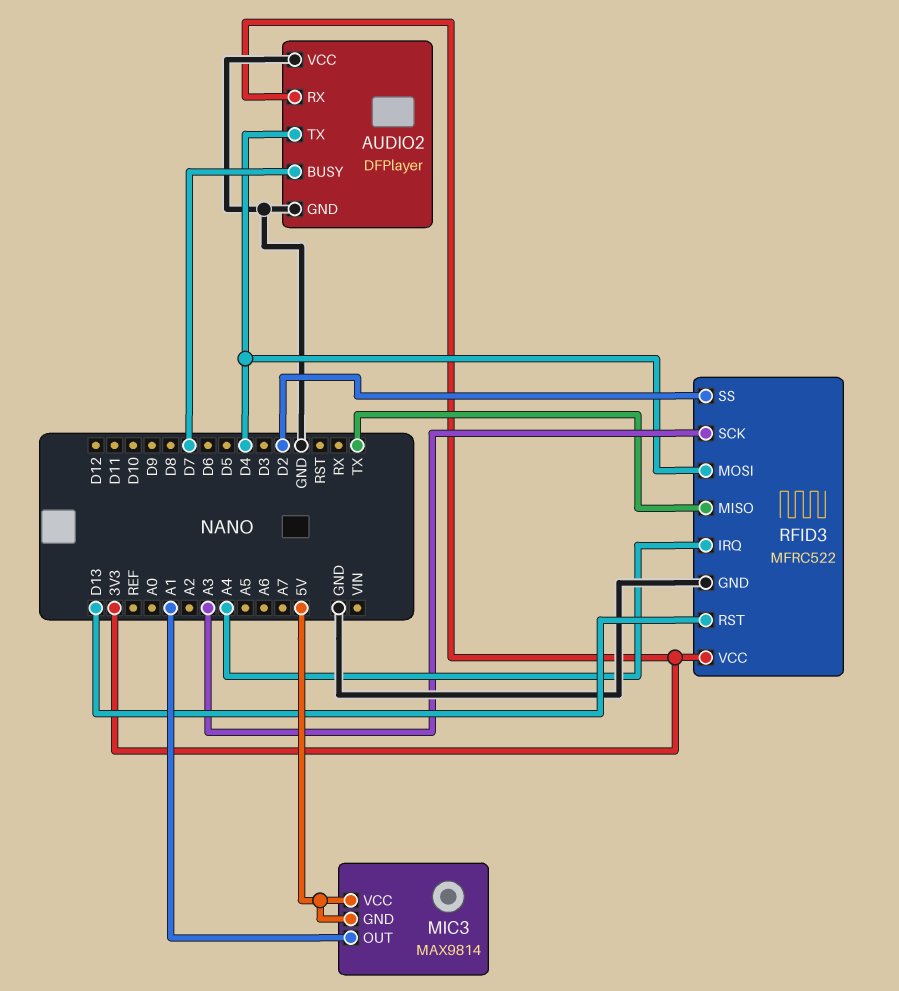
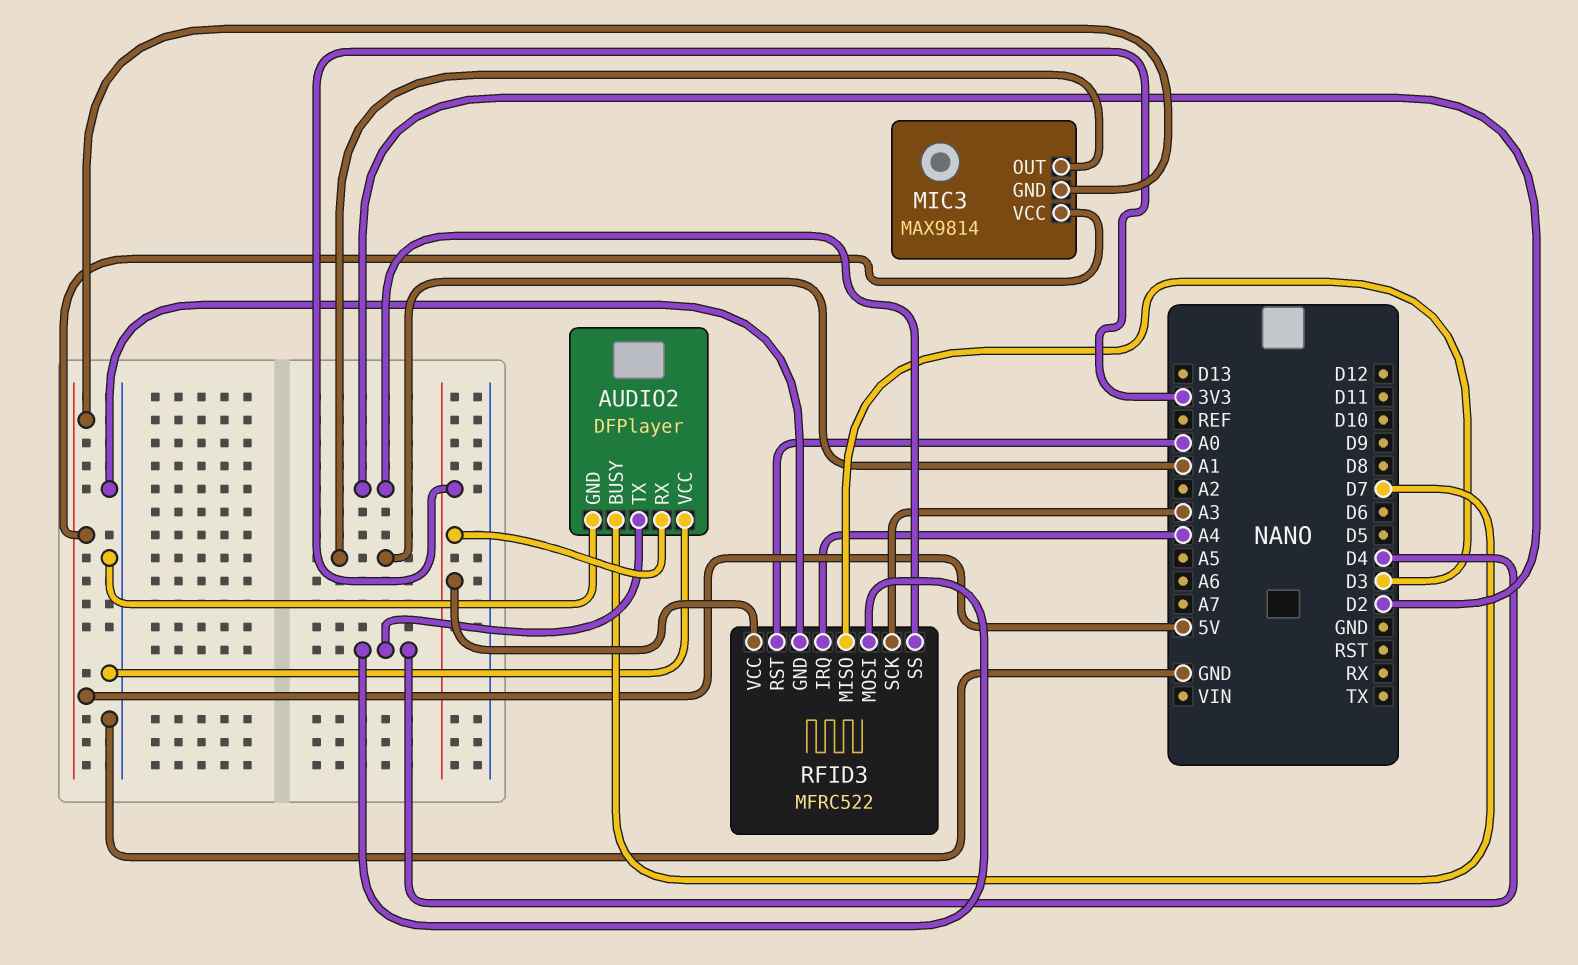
RFID3 pin MISO: TX -> D3
RFID3 pin RST: D13 -> A0

